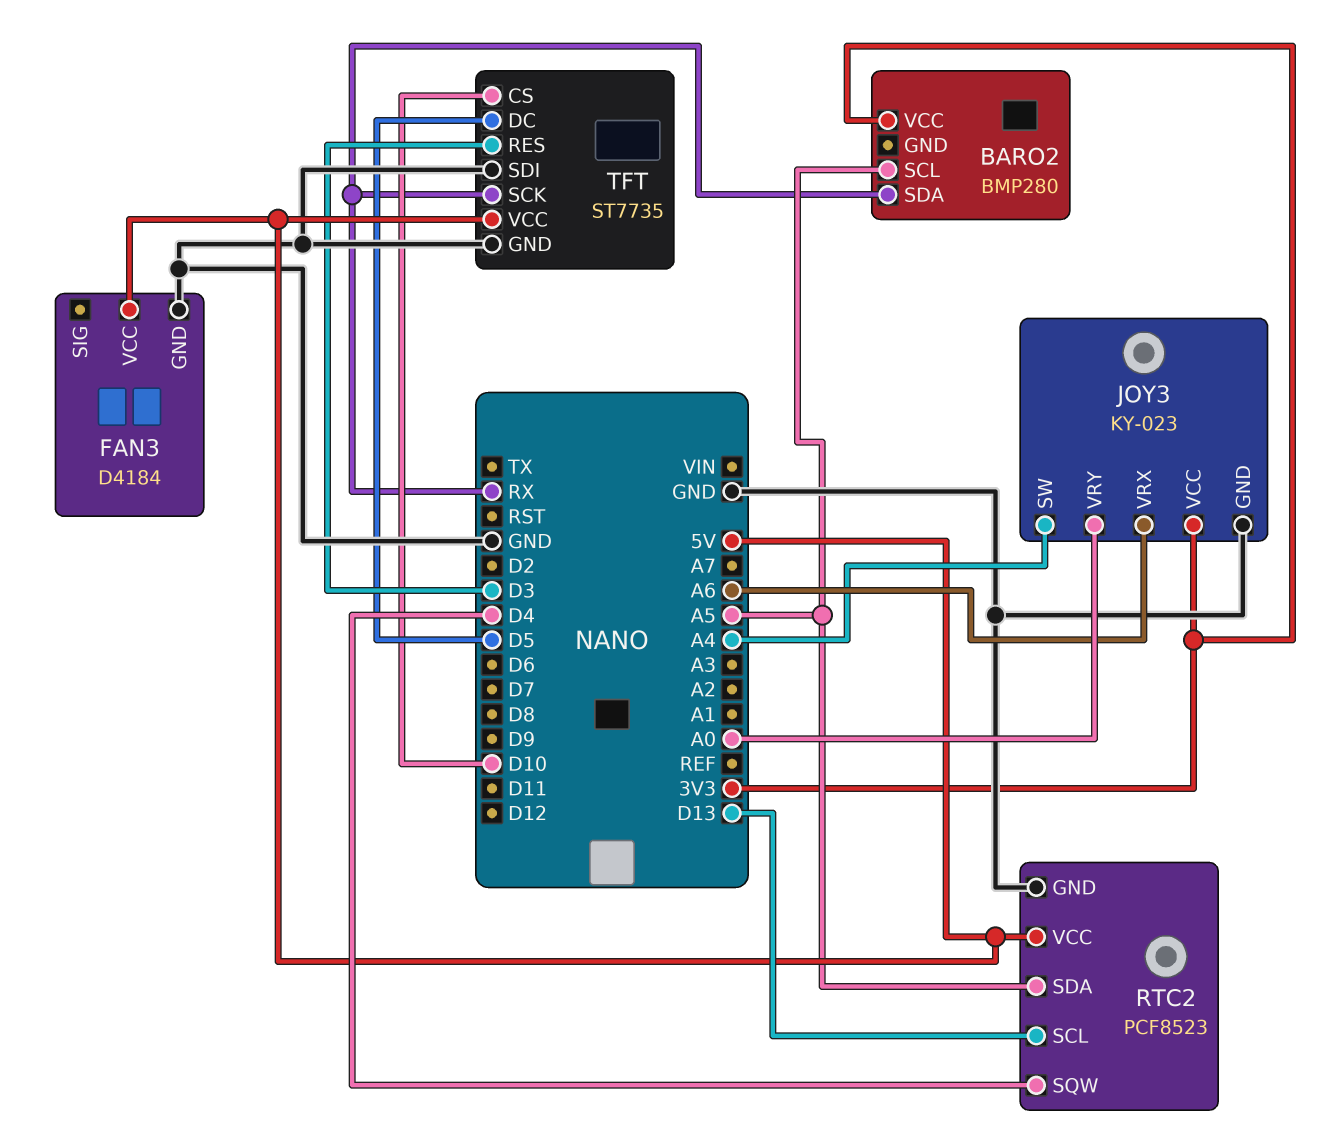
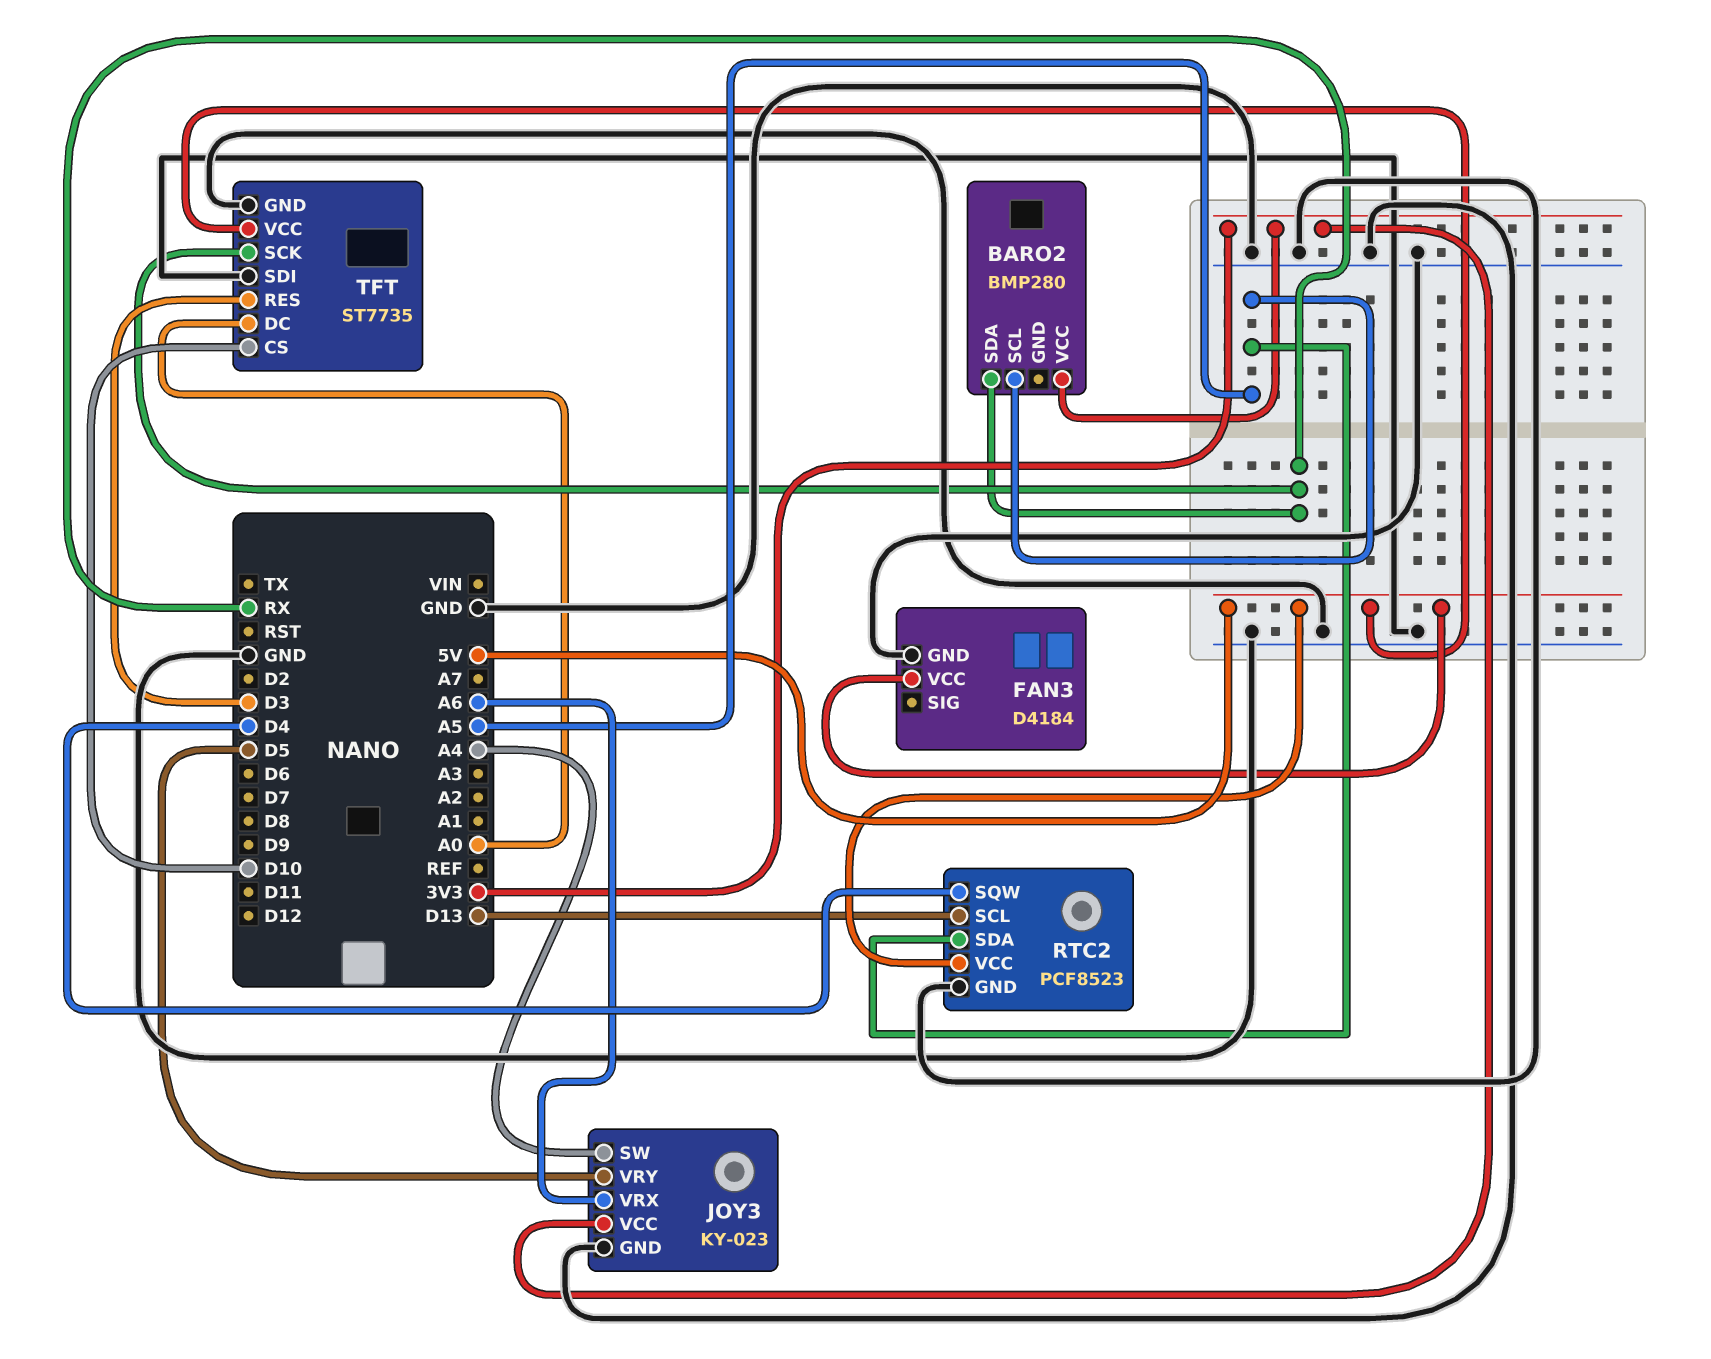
JOY3 pin VRY: A0 -> D5
TFT pin DC: D5 -> A0

